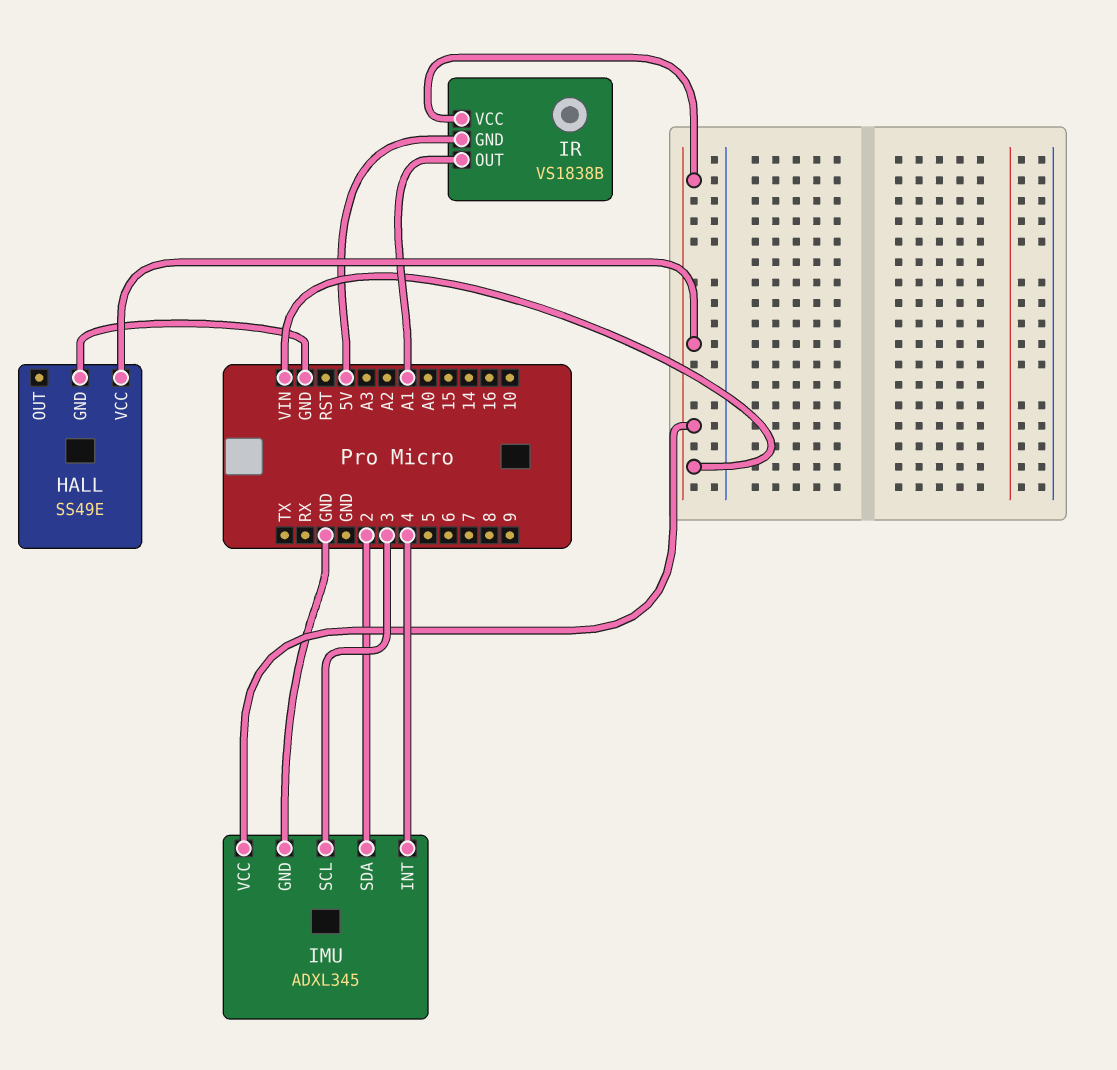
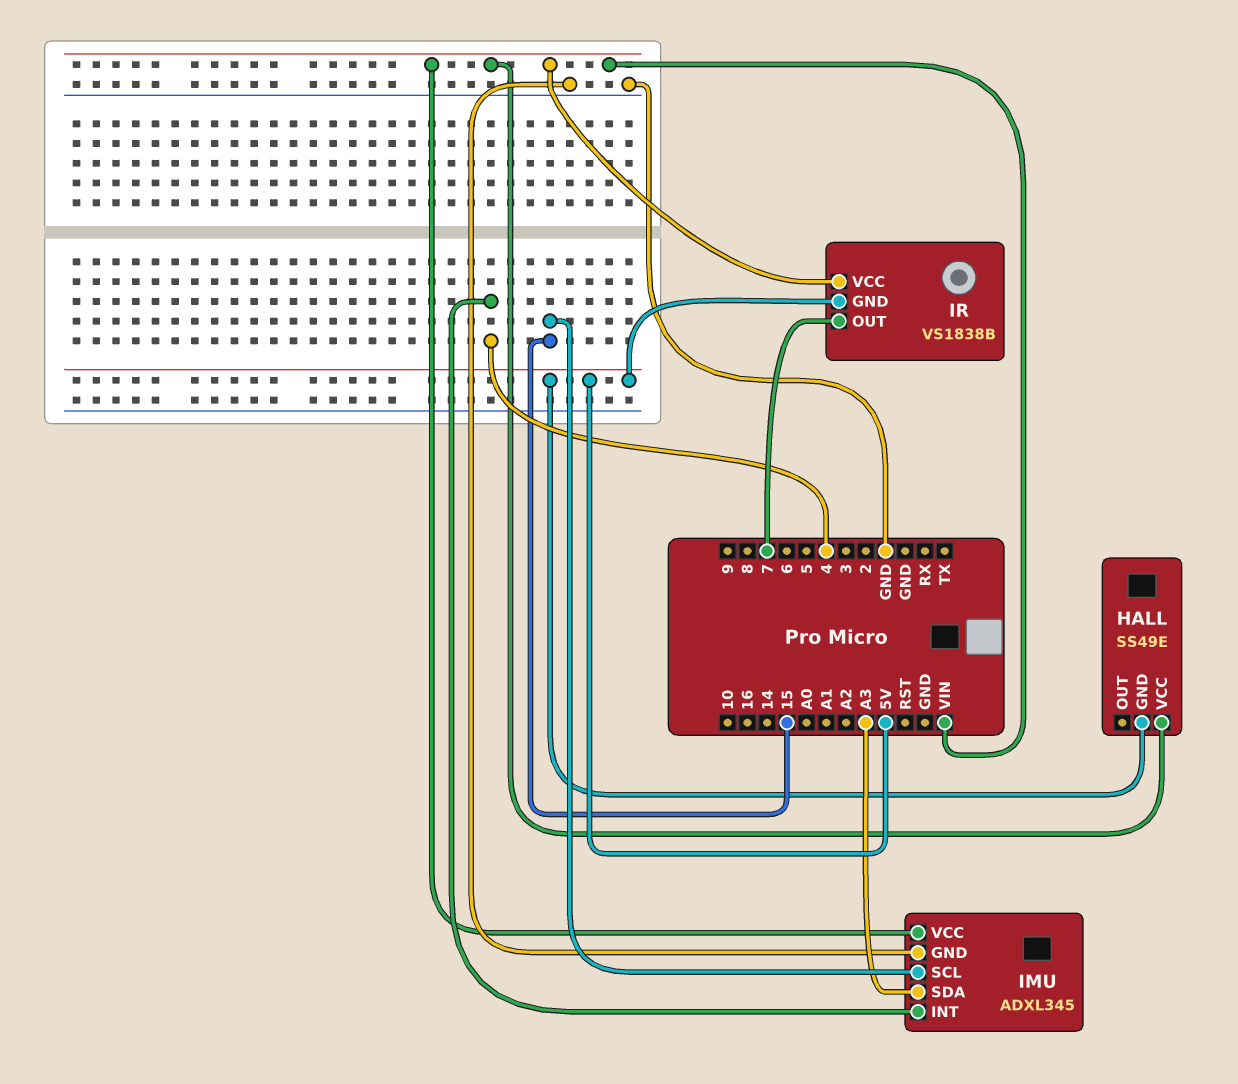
HALL pin GND: GND -> 5V
IMU pin SCL: 3 -> 15
IMU pin SDA: 2 -> A3
IR pin OUT: A1 -> 7

